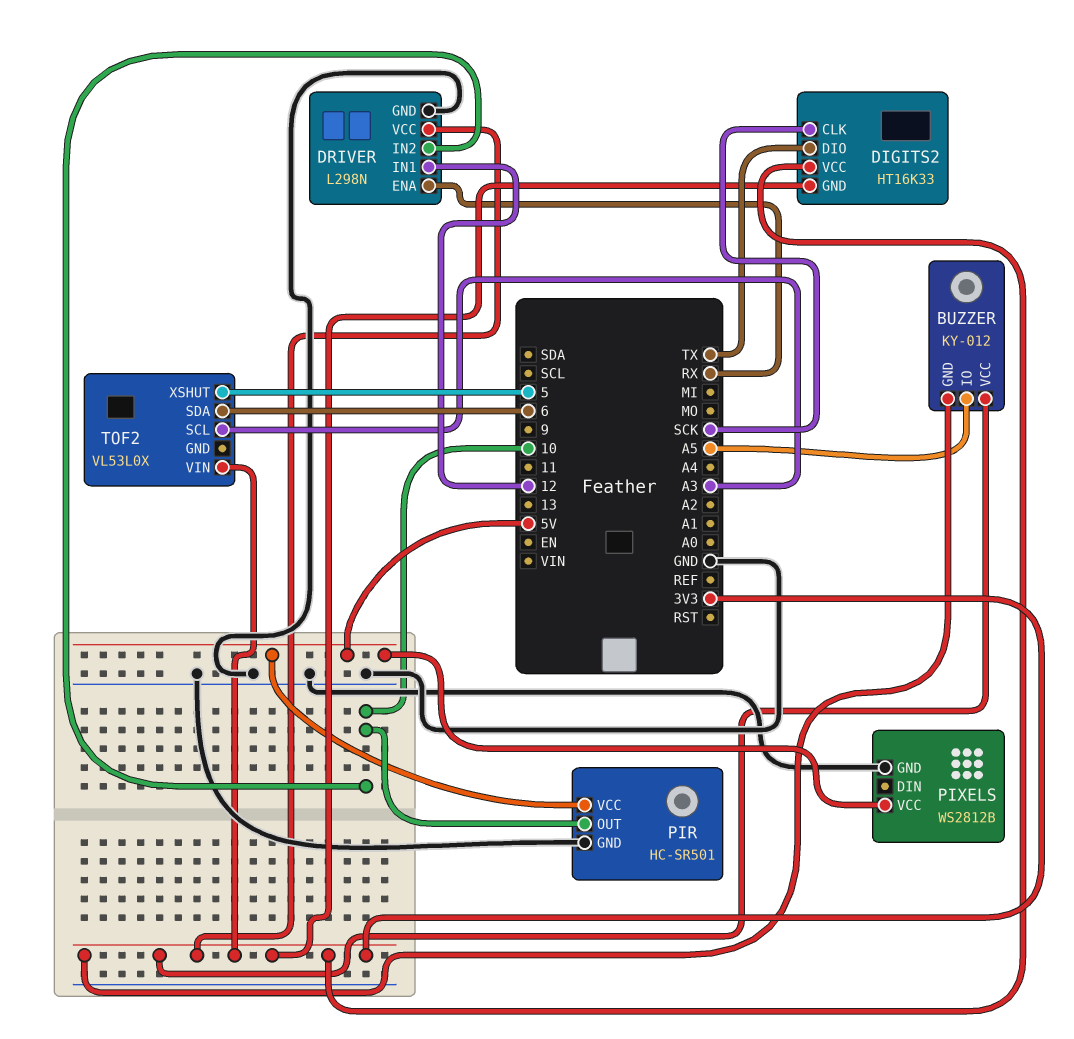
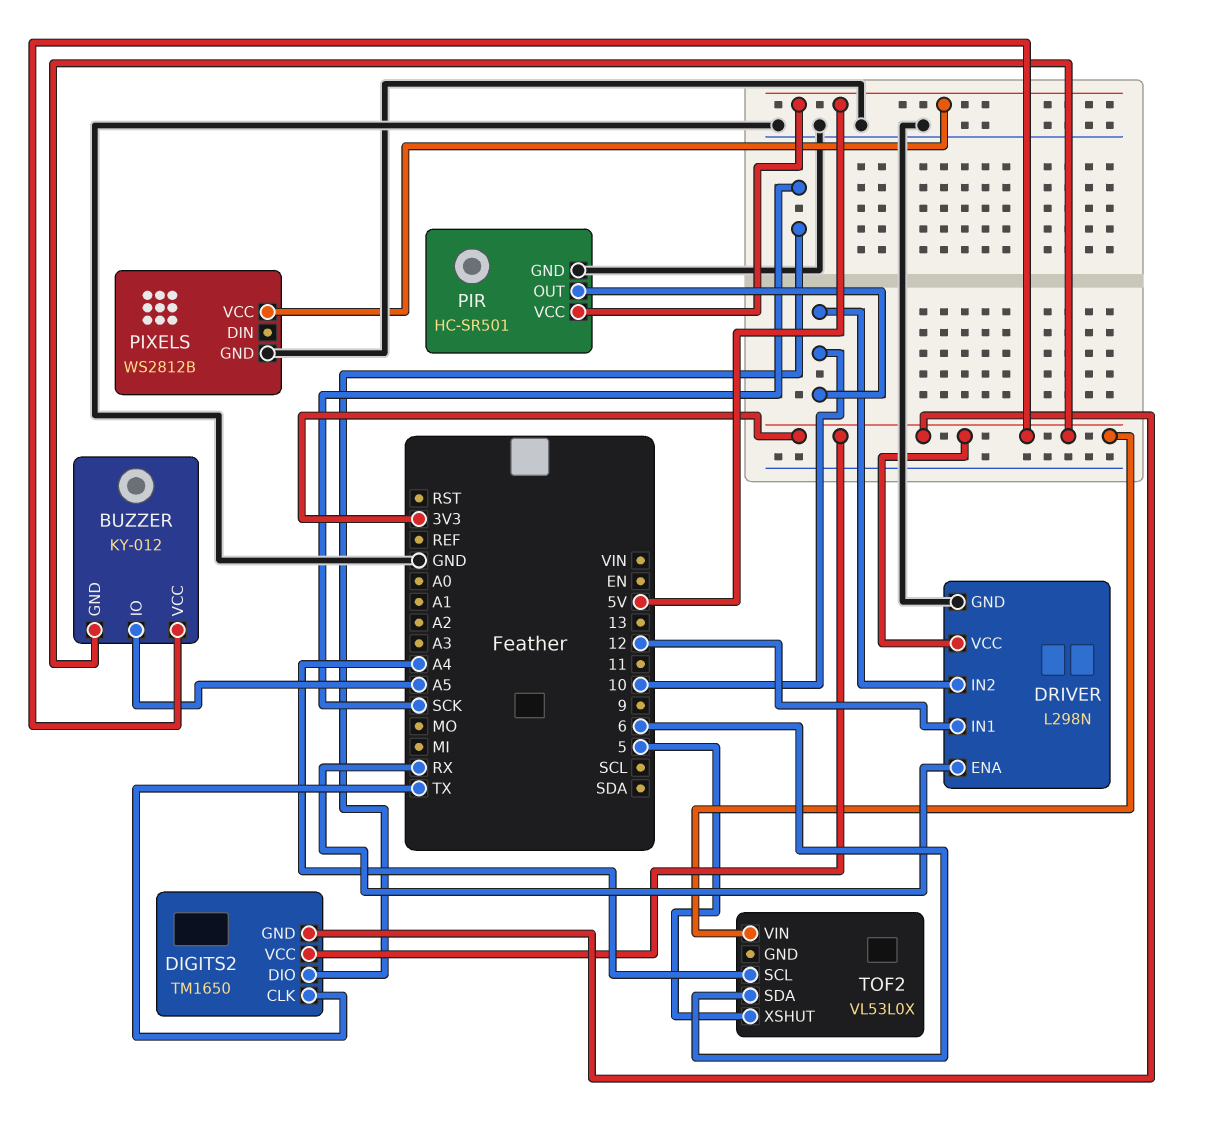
DIGITS2: HT16K33 -> TM1650
DIGITS2 pin CLK: SCK -> TX
DIGITS2 pin DIO: TX -> SCK
TOF2 pin SCL: A3 -> A4

